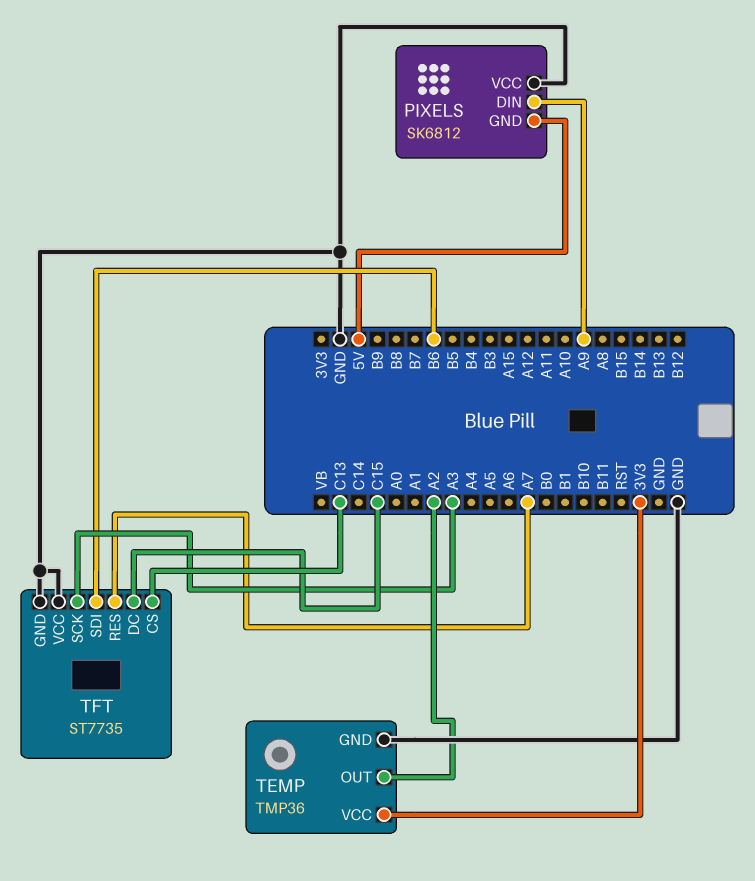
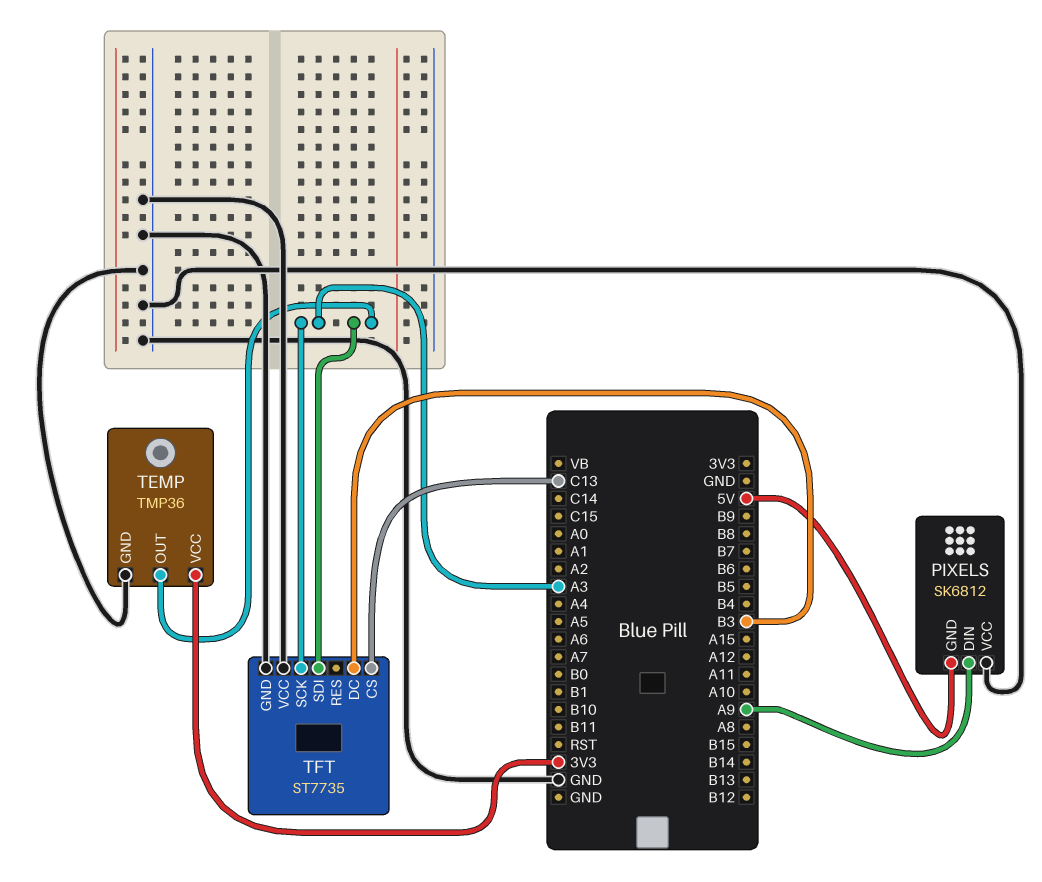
TEMP pin OUT: A2 -> A3
TFT pin DC: C15 -> B3
TFT pin RES: A7 -> none
TFT pin SDI: B6 -> A3

